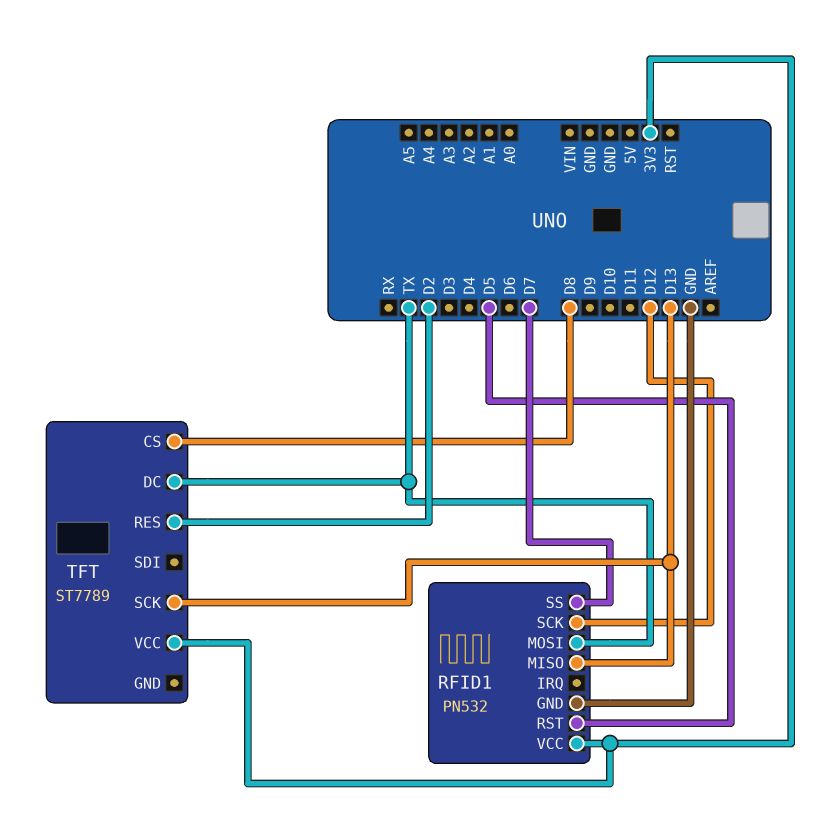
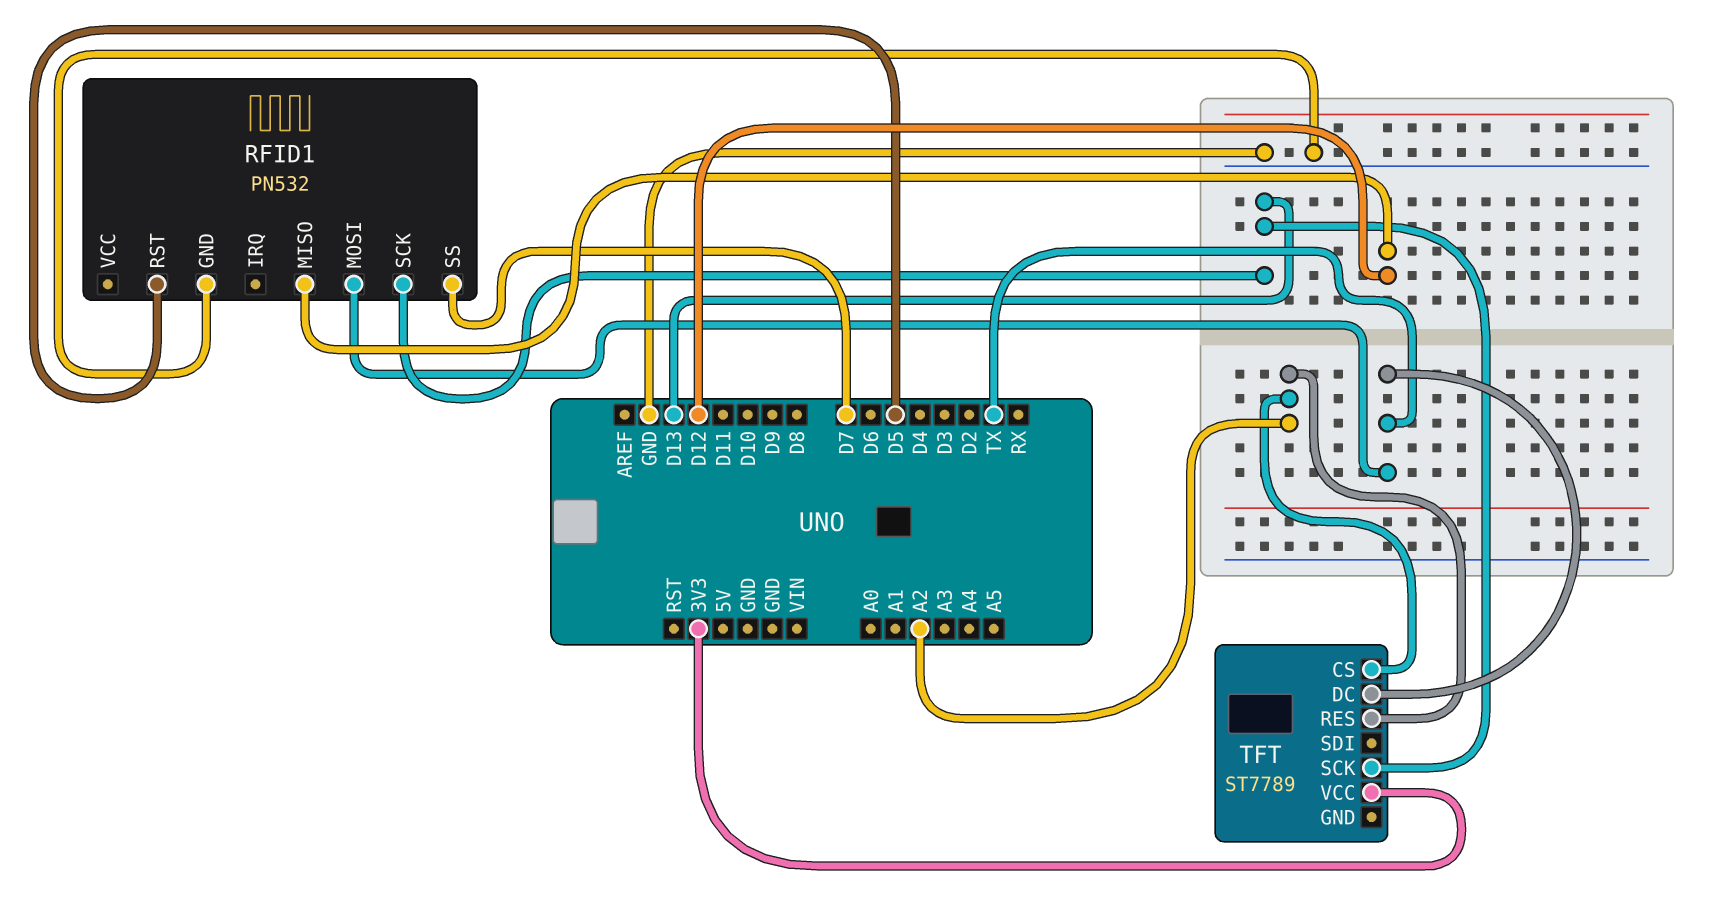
RFID1 pin MISO: D13 -> D12
RFID1 pin SCK: D12 -> D13
RFID1 pin VCC: 3V3 -> none
TFT pin CS: D8 -> A2
TFT pin RES: D2 -> A2

